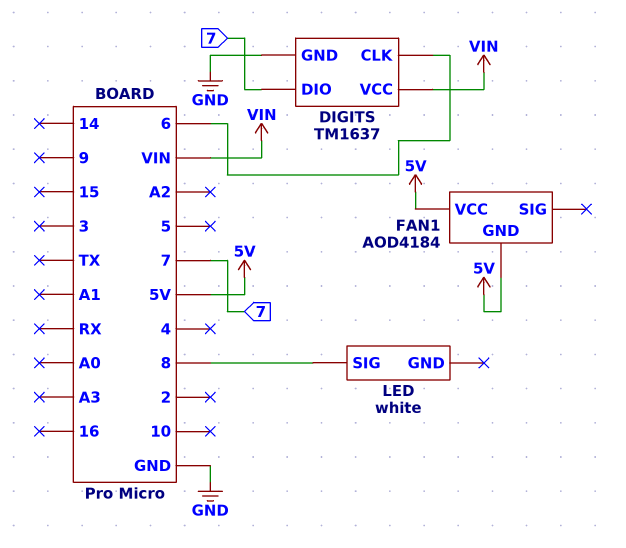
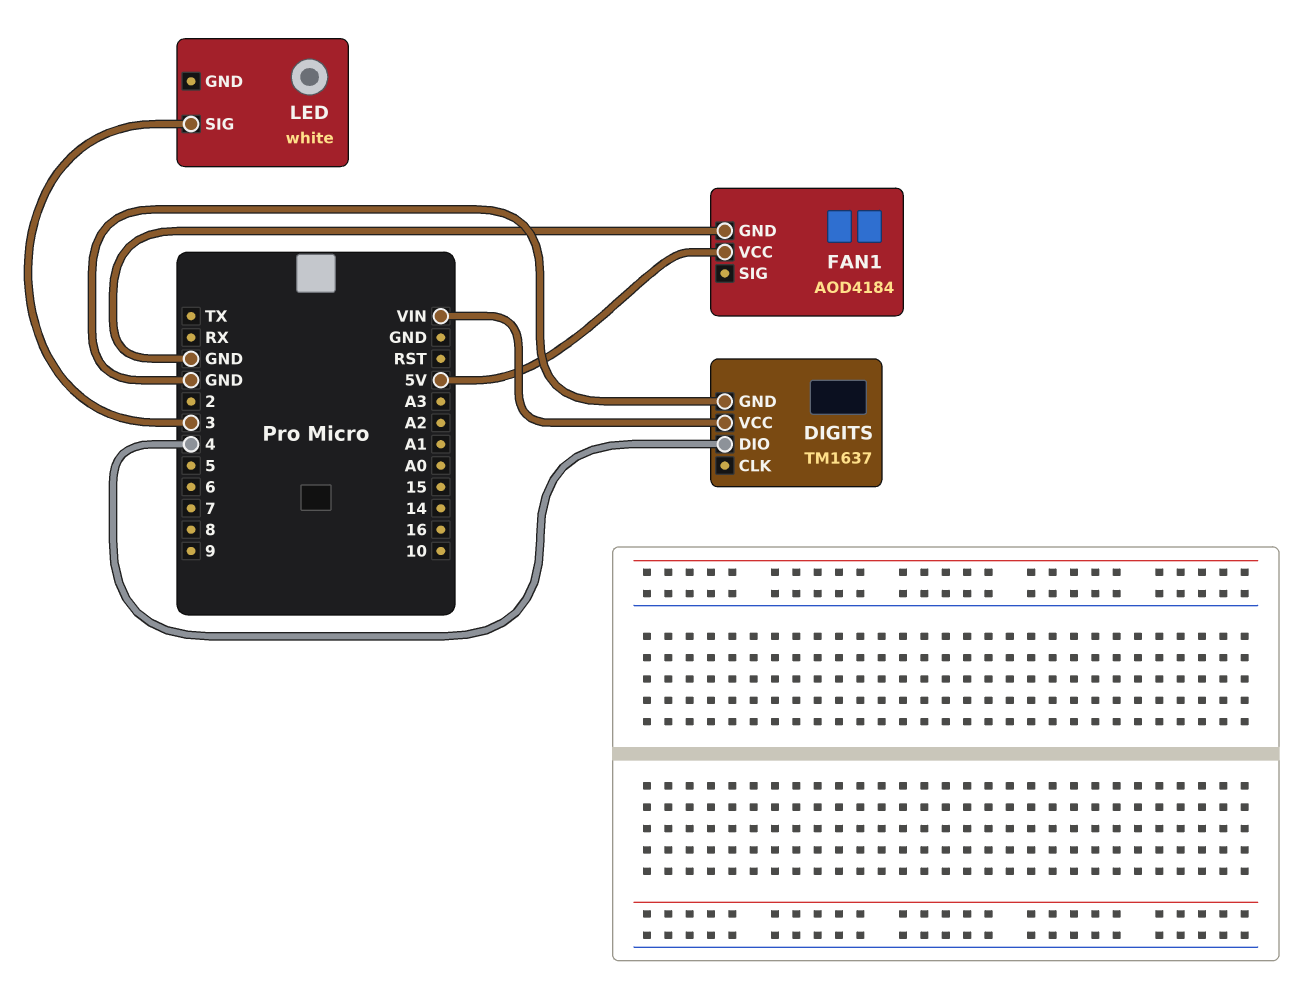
DIGITS pin CLK: 6 -> none
DIGITS pin DIO: 7 -> 4
FAN1 pin GND: 5V -> GND
LED pin SIG: 8 -> 3

